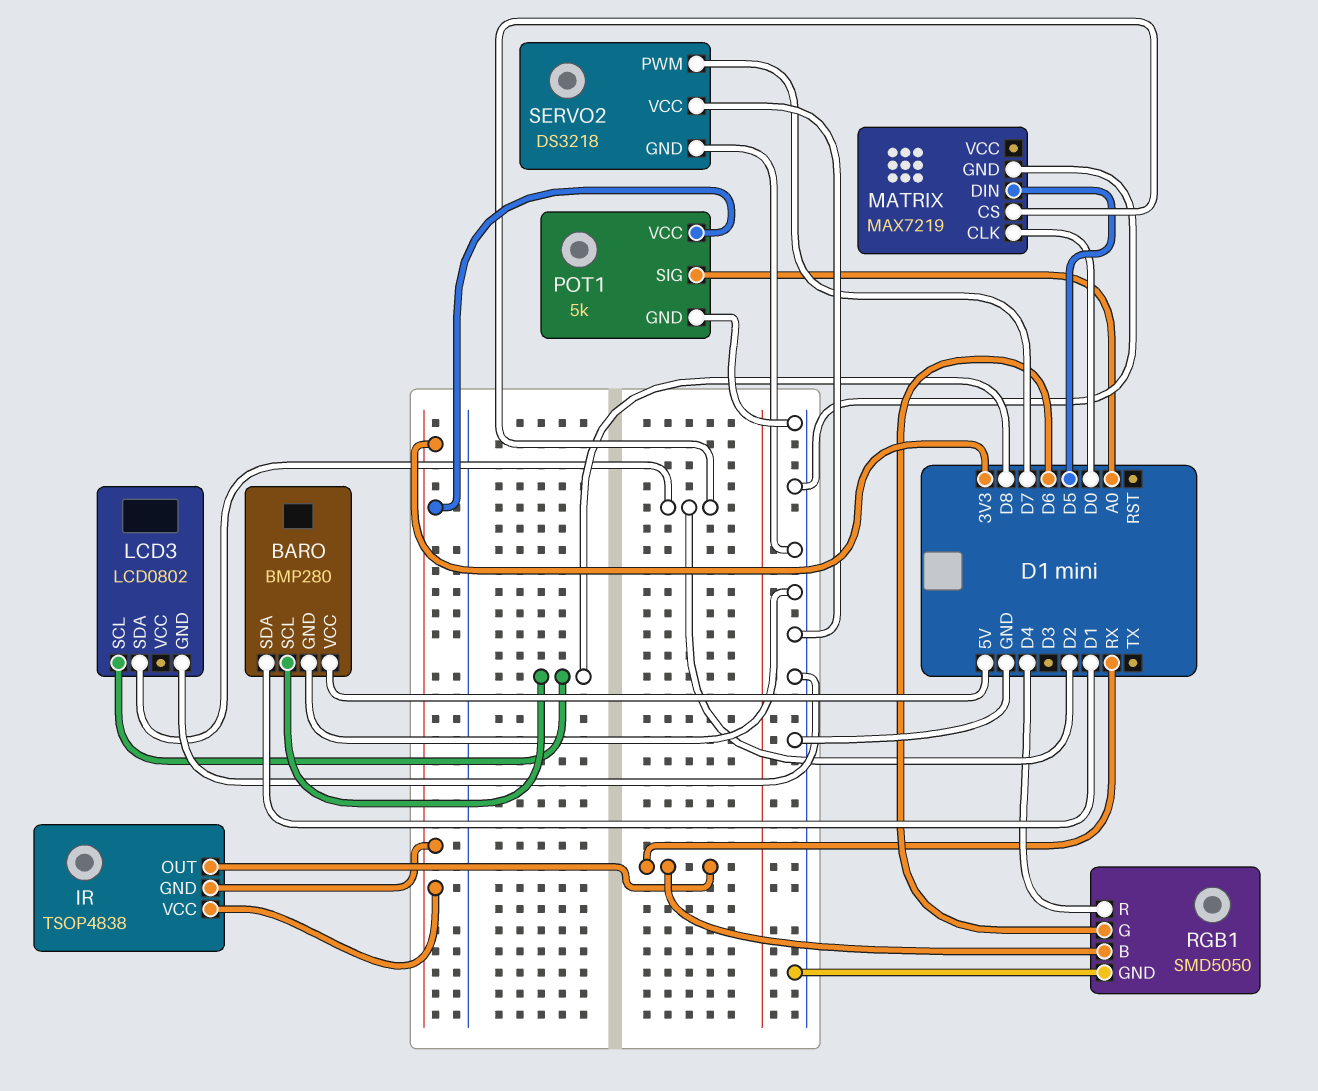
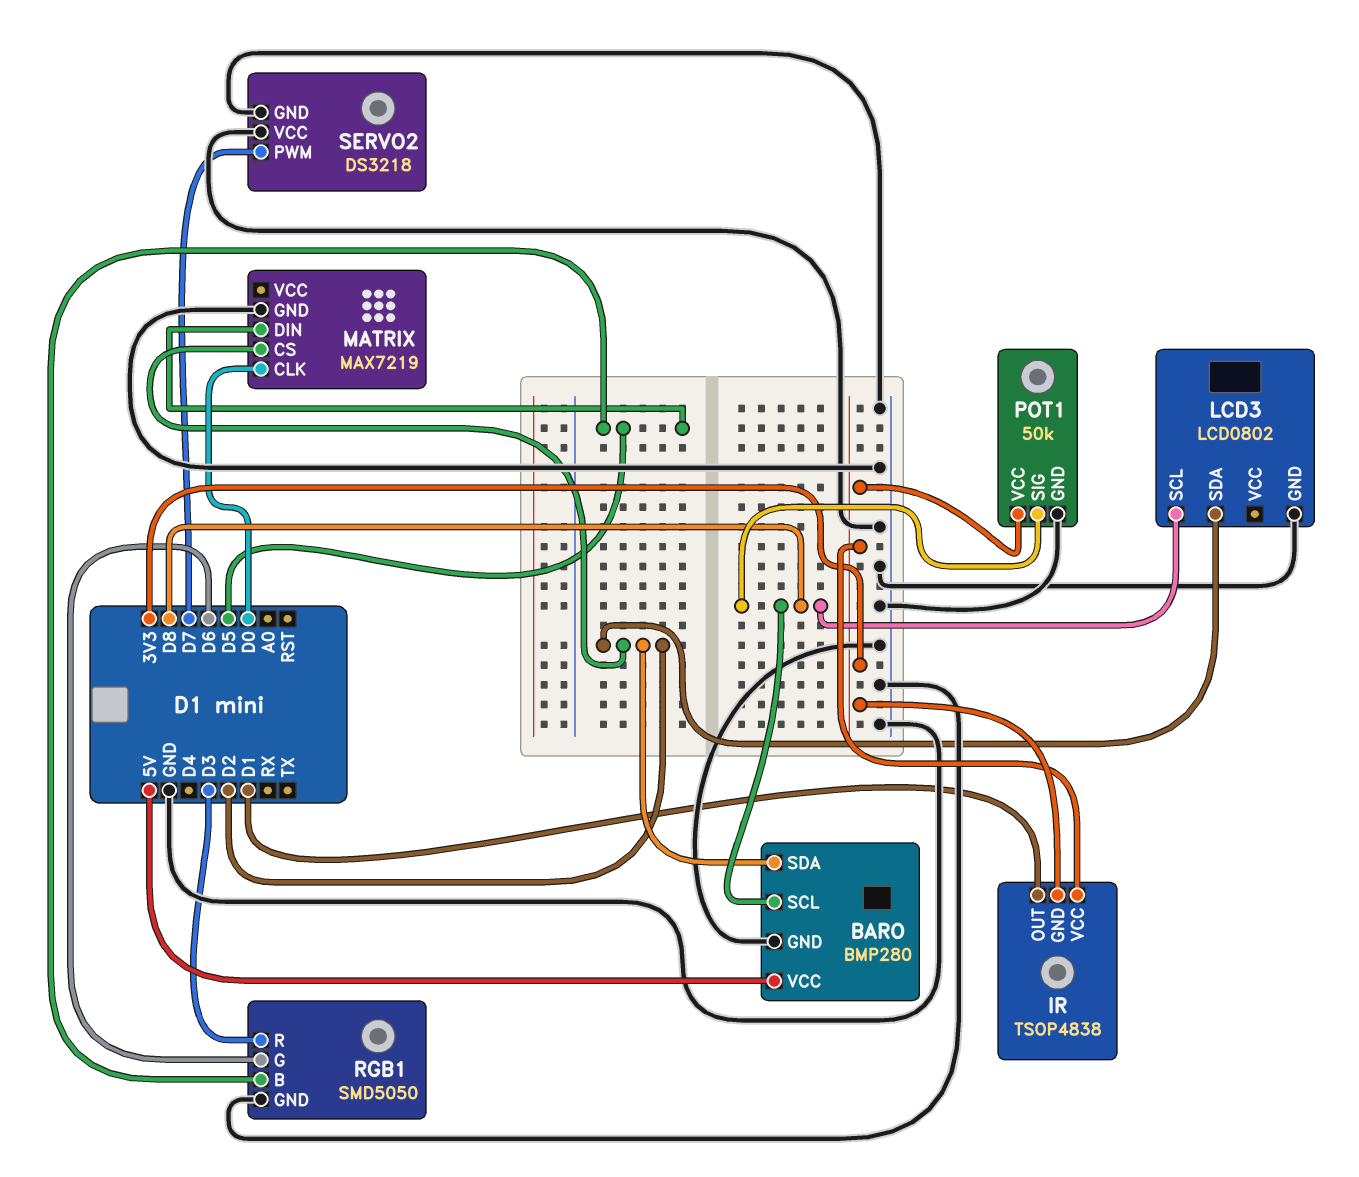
BARO pin SDA: D1 -> D2
IR pin OUT: RX -> D1
POT1: 5k -> 50k
POT1 pin SIG: A0 -> D8
RGB1 pin B: RX -> D5
RGB1 pin R: D4 -> D3

